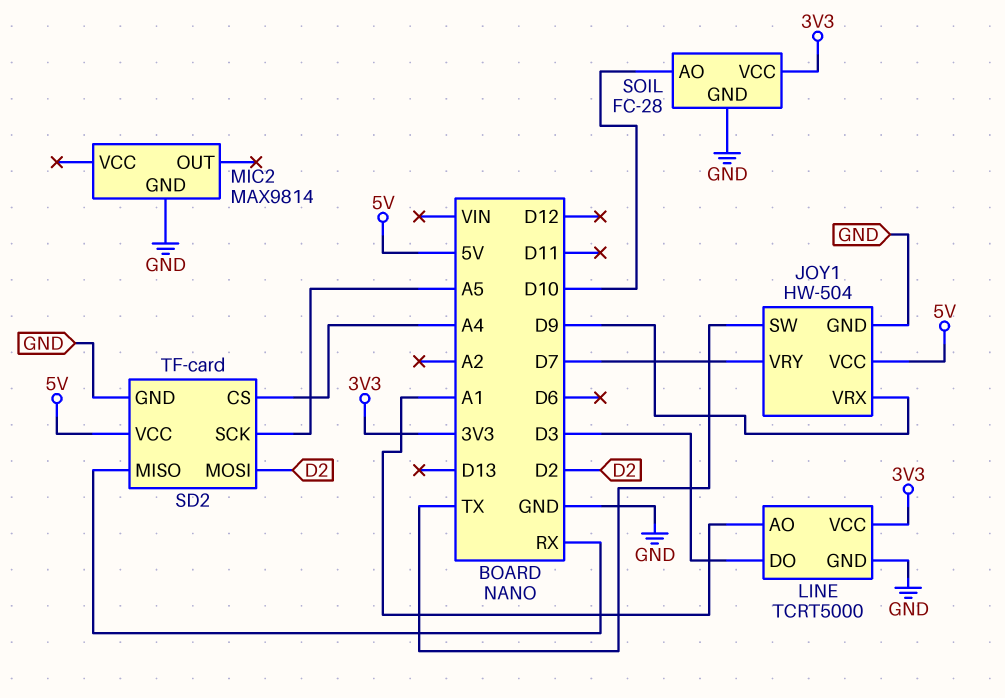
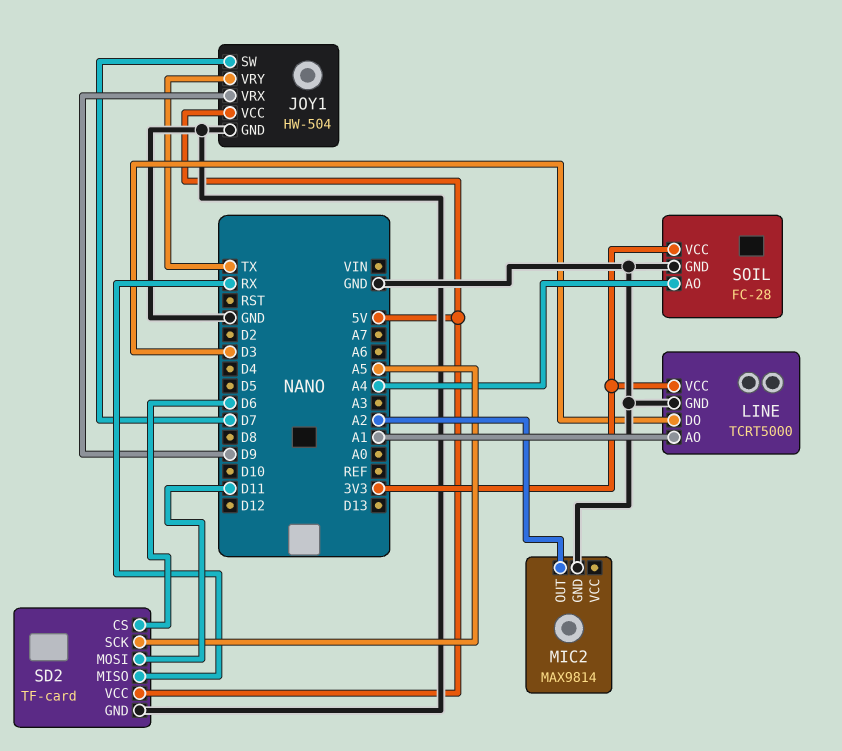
JOY1 pin SW: TX -> D7
JOY1 pin VRY: D7 -> TX
MIC2 pin OUT: none -> A2
SD2 pin CS: A4 -> D6
SD2 pin MOSI: D2 -> D11
SOIL pin AO: D10 -> A4

